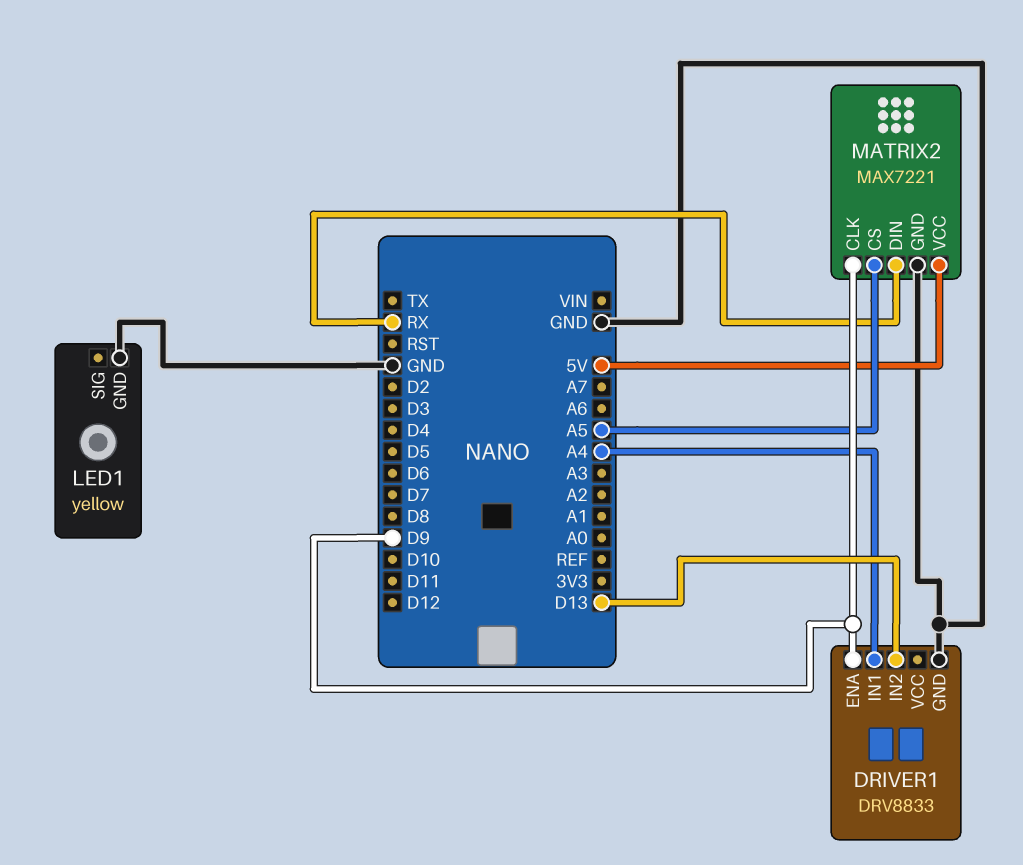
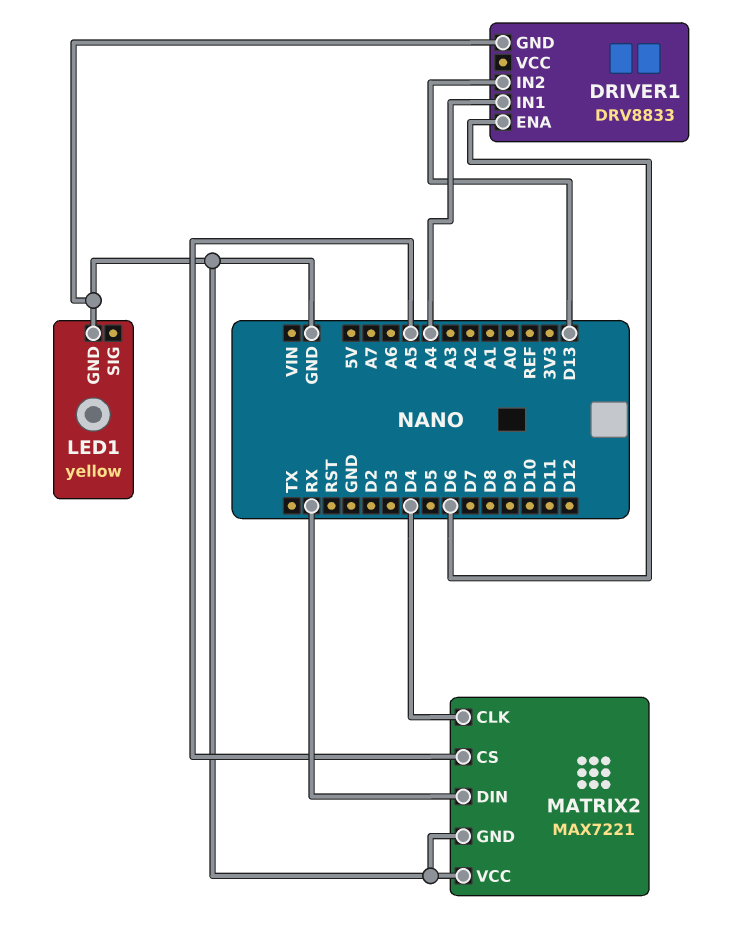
DRIVER1 pin ENA: D9 -> D6
MATRIX2 pin CLK: D9 -> D4
MATRIX2 pin VCC: 5V -> GND

